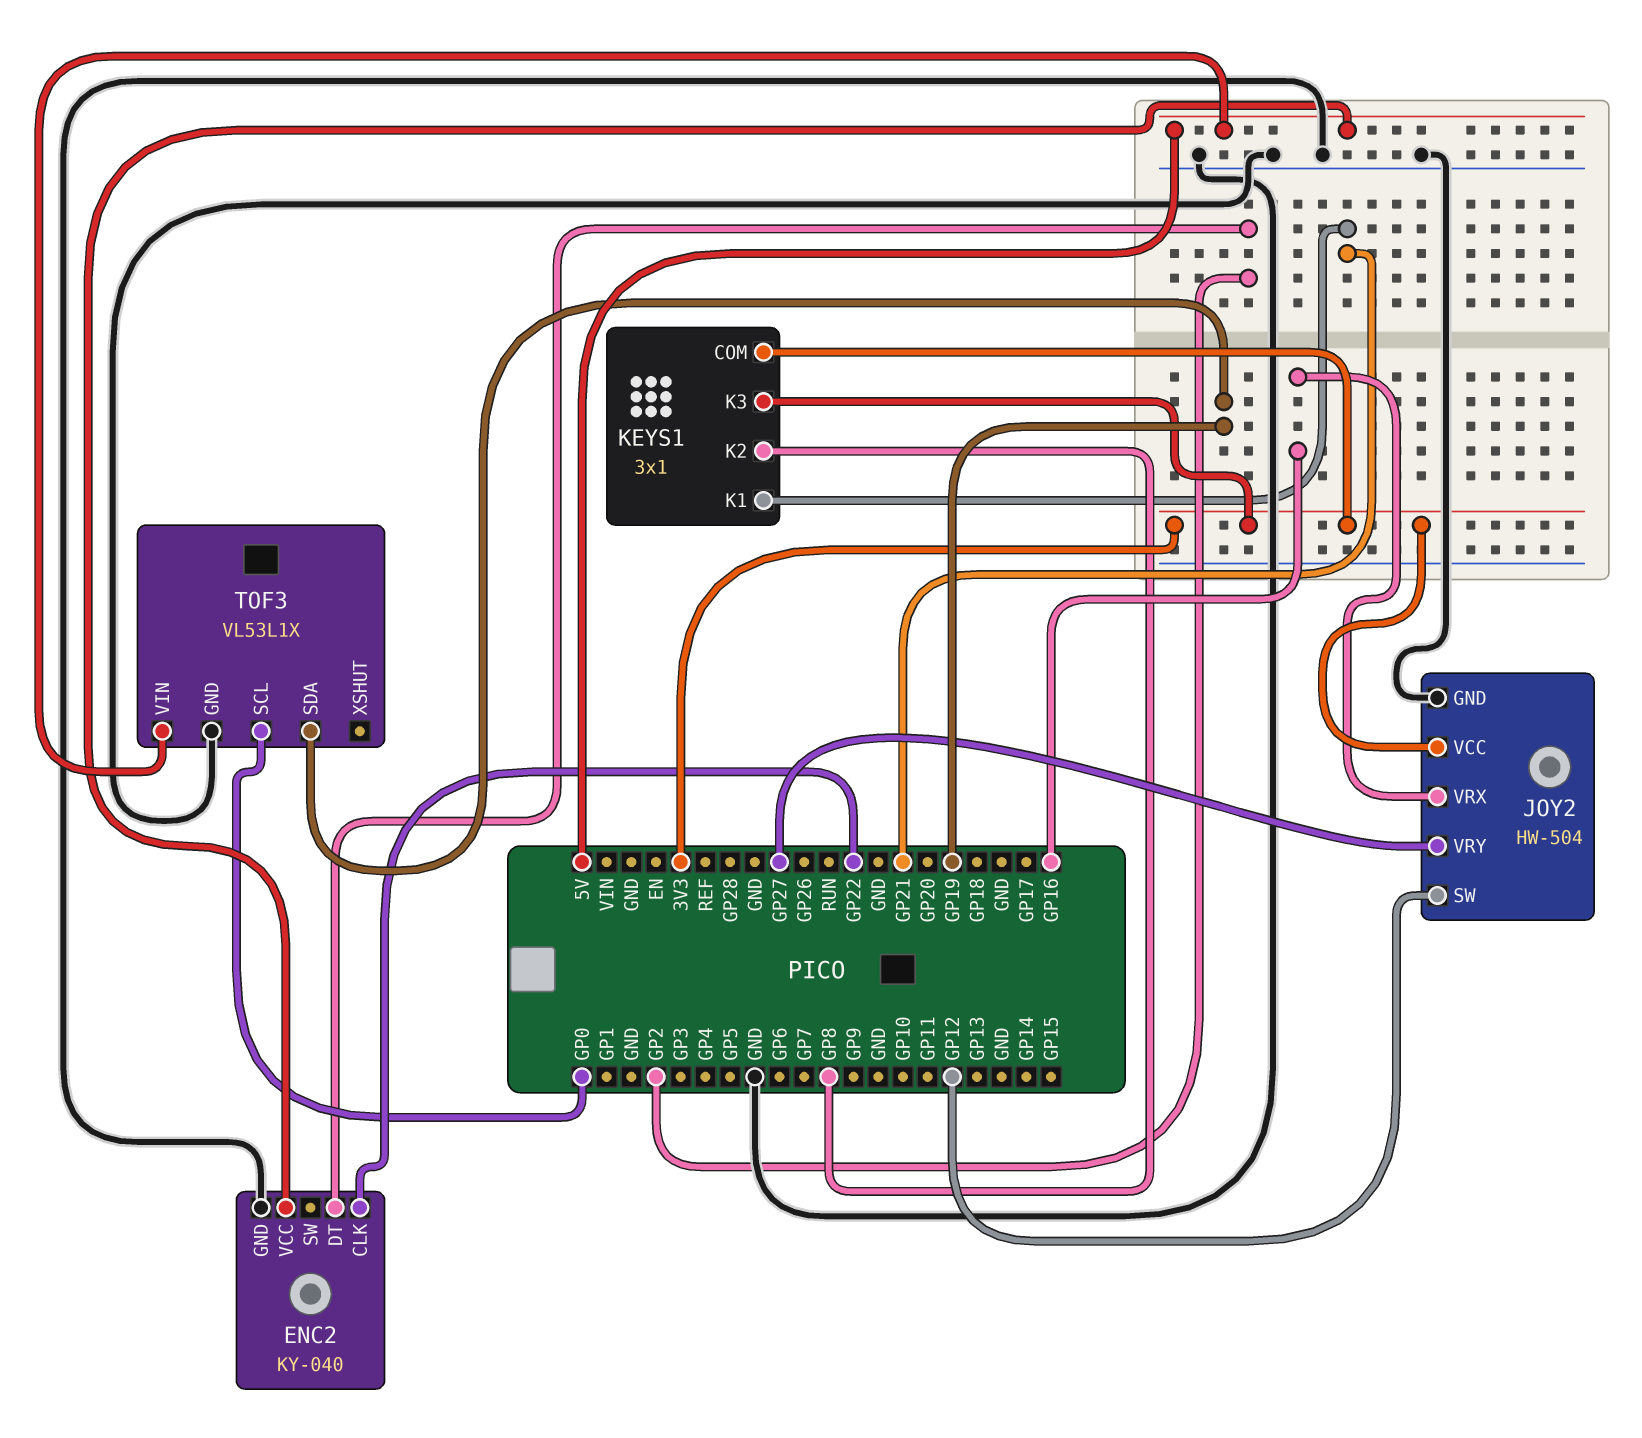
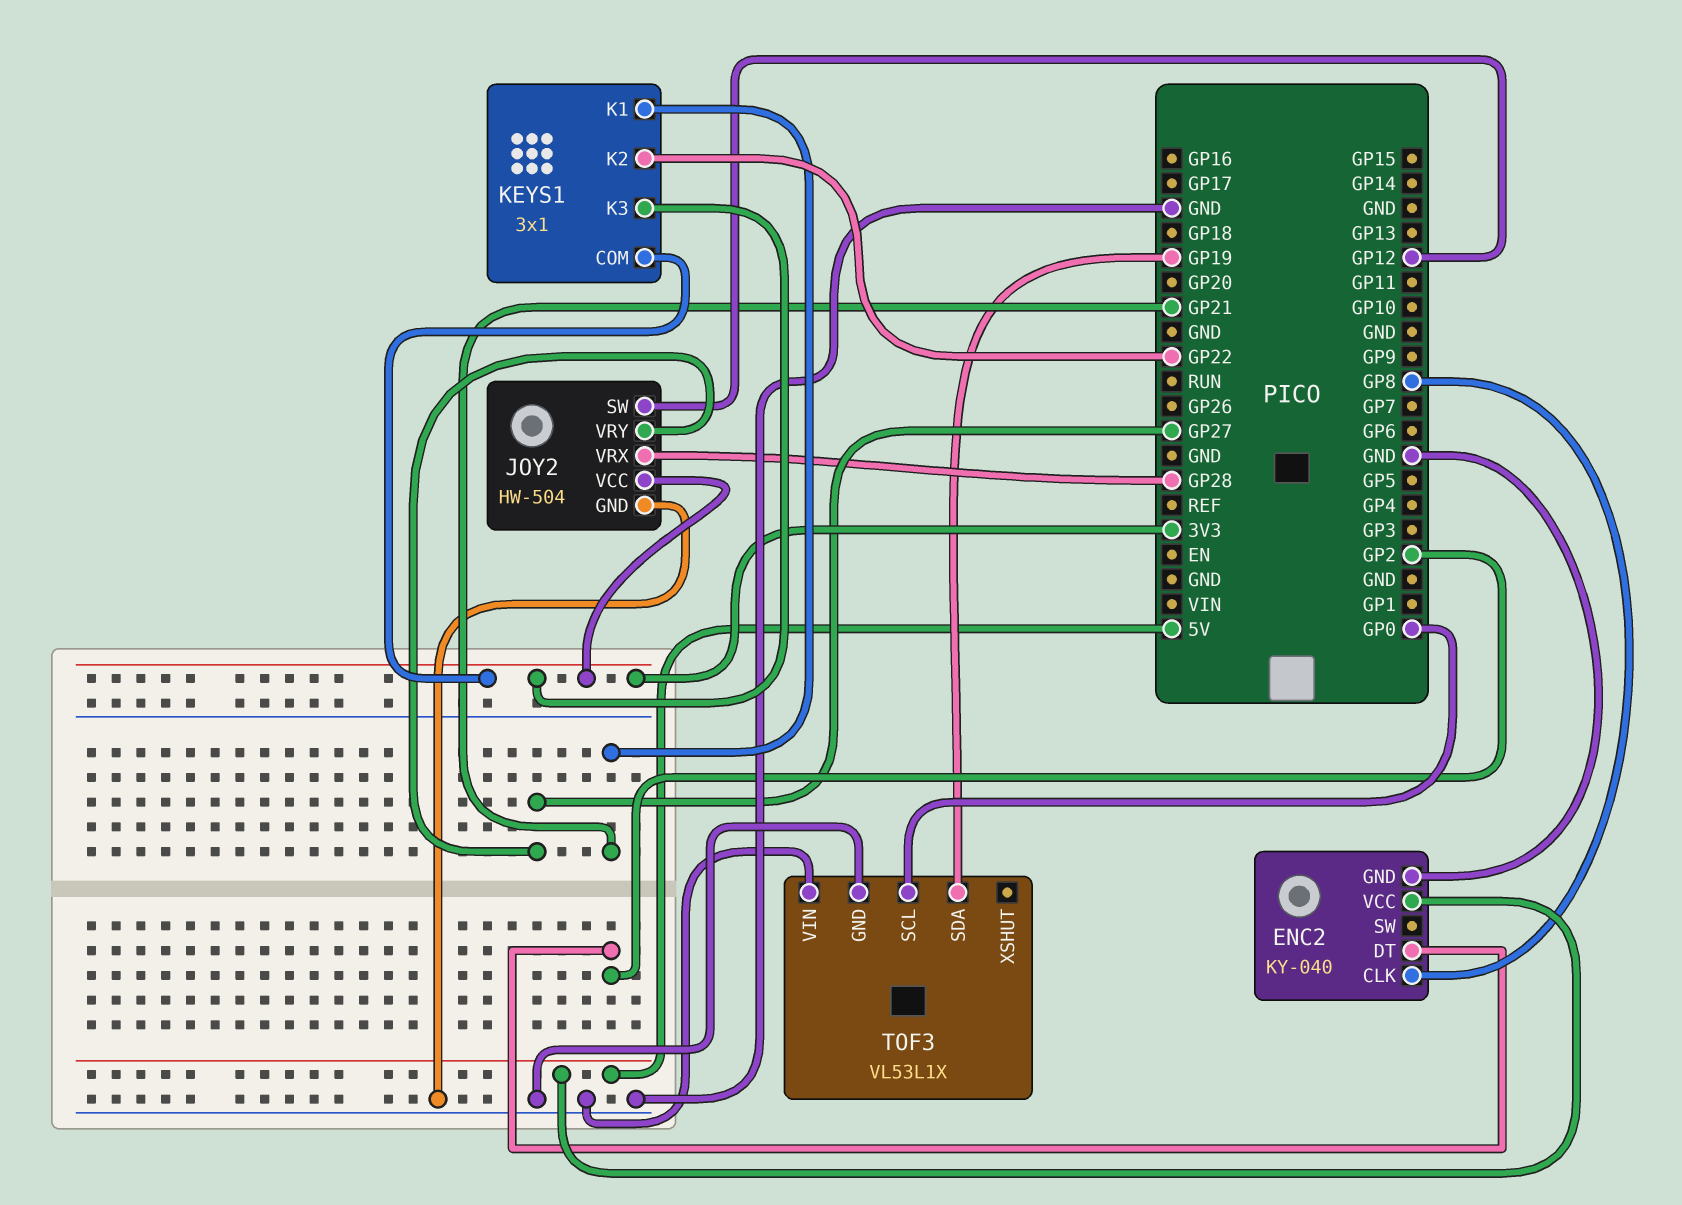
ENC2 pin CLK: GP22 -> GP8
JOY2 pin VRX: GP16 -> GP28
KEYS1 pin K2: GP8 -> GP22
TOF3 pin VIN: 5V -> GND

